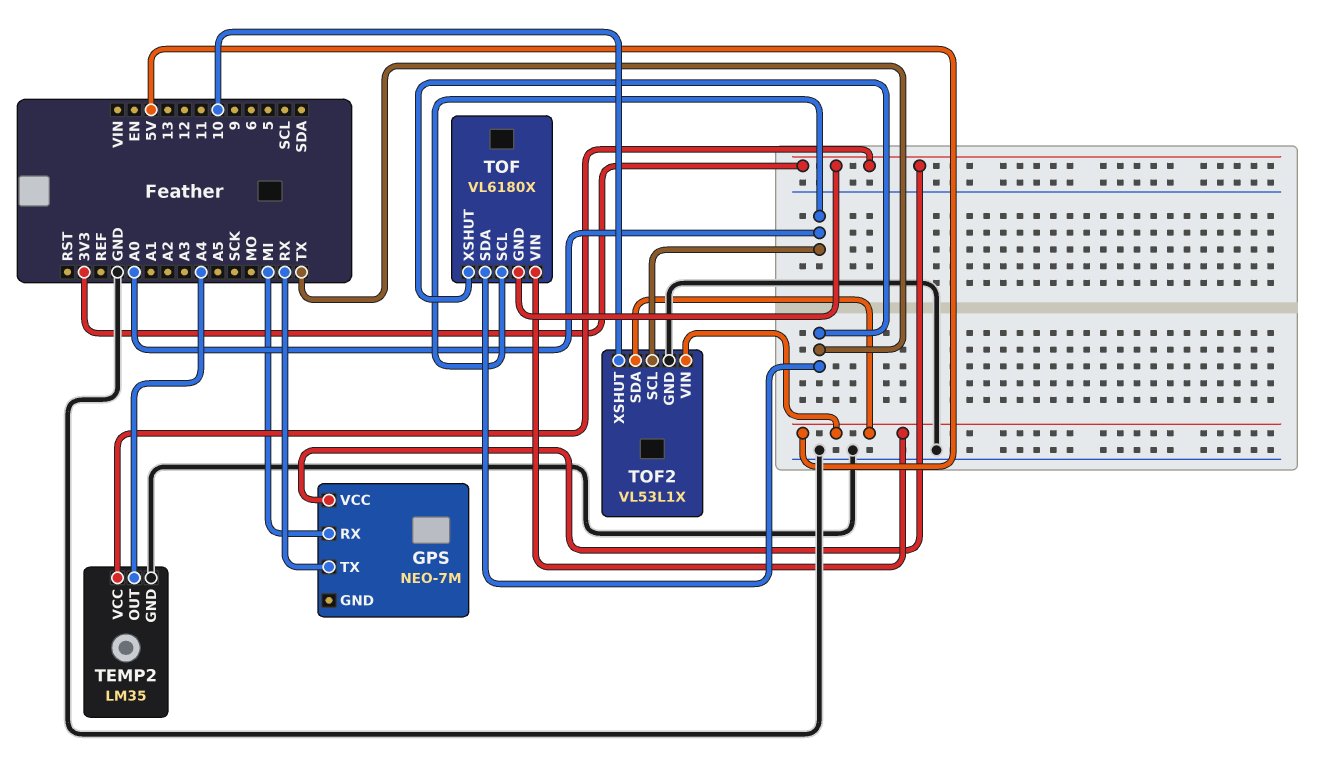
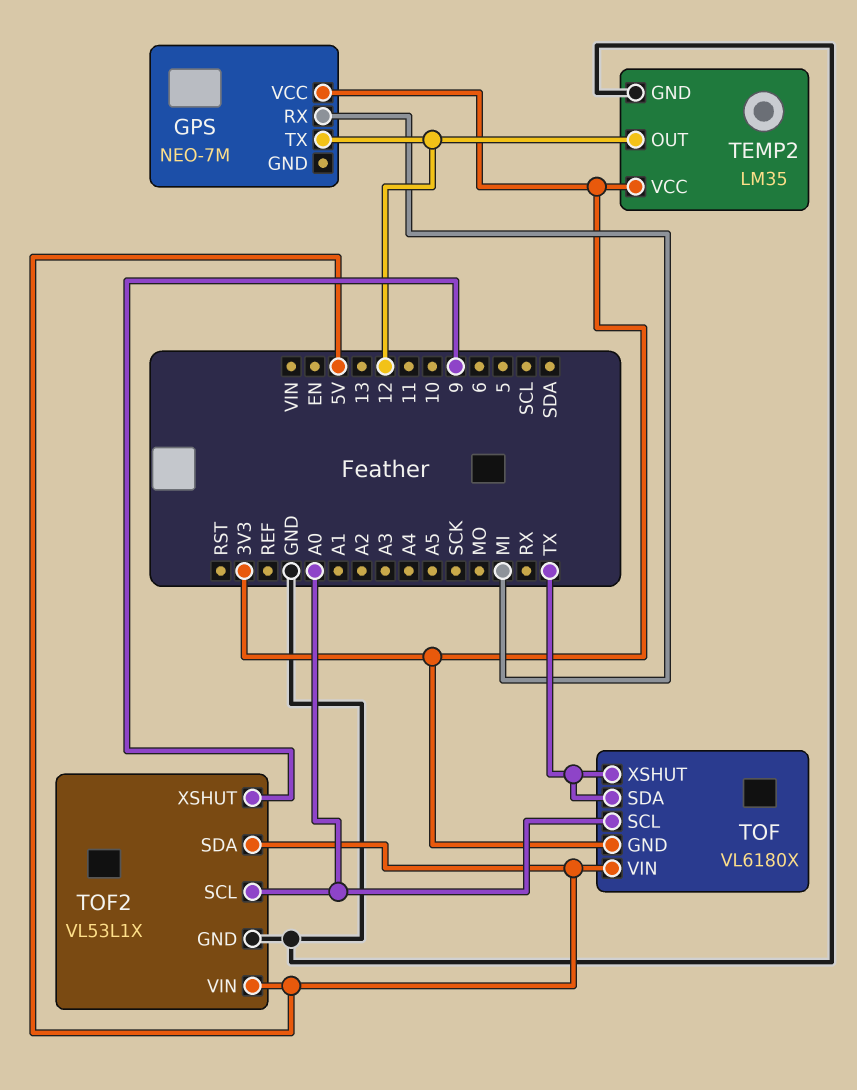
GPS pin TX: RX -> 12
TEMP2 pin OUT: A4 -> 12
TOF2 pin XSHUT: 10 -> 9

